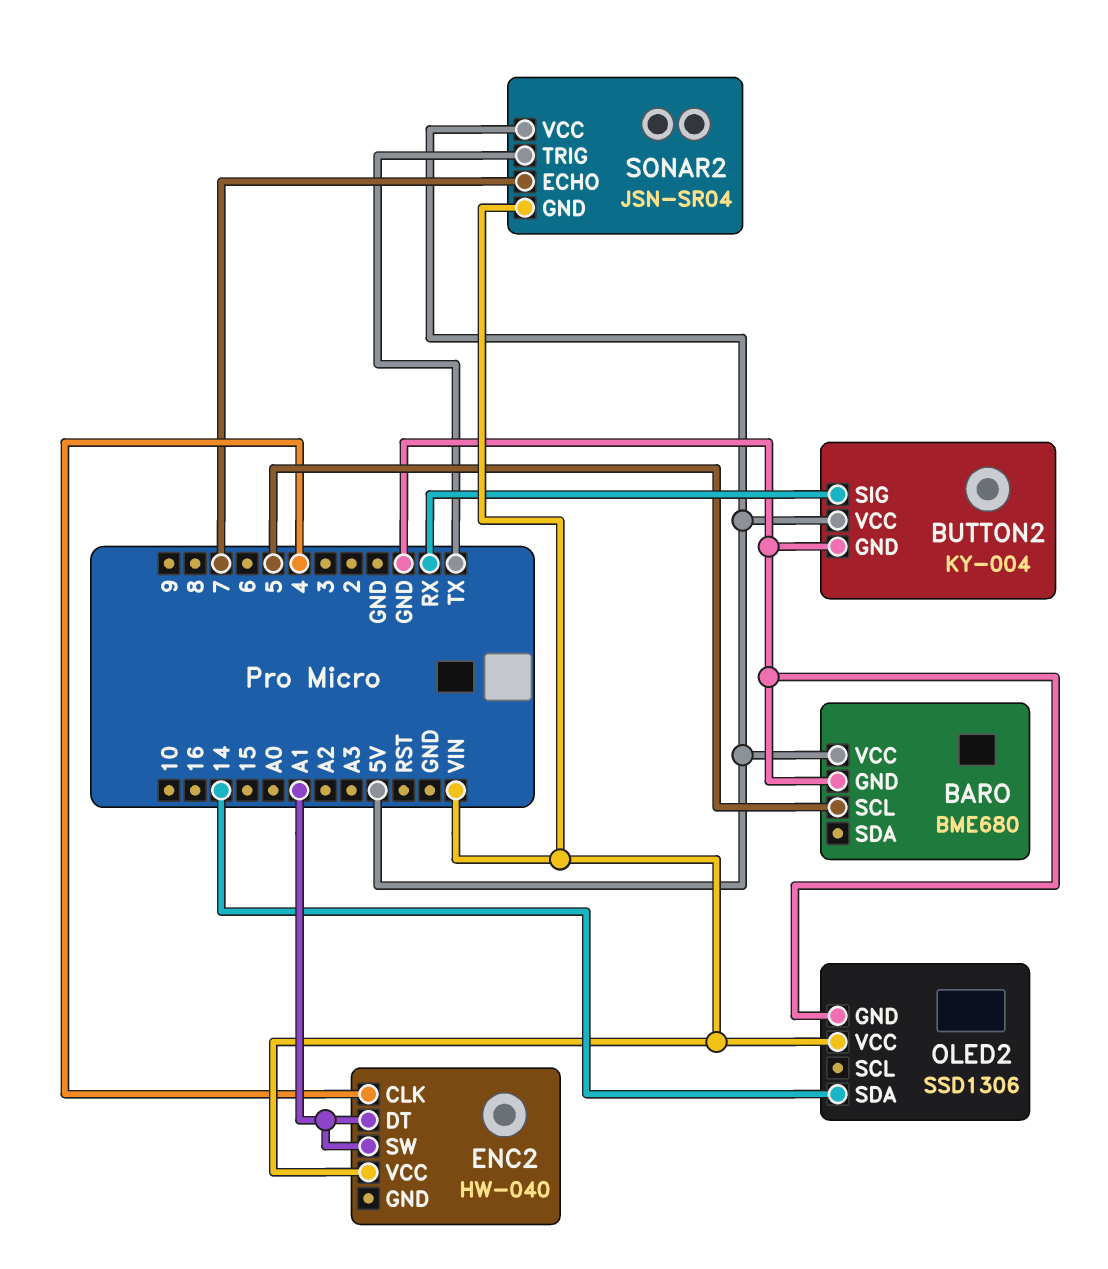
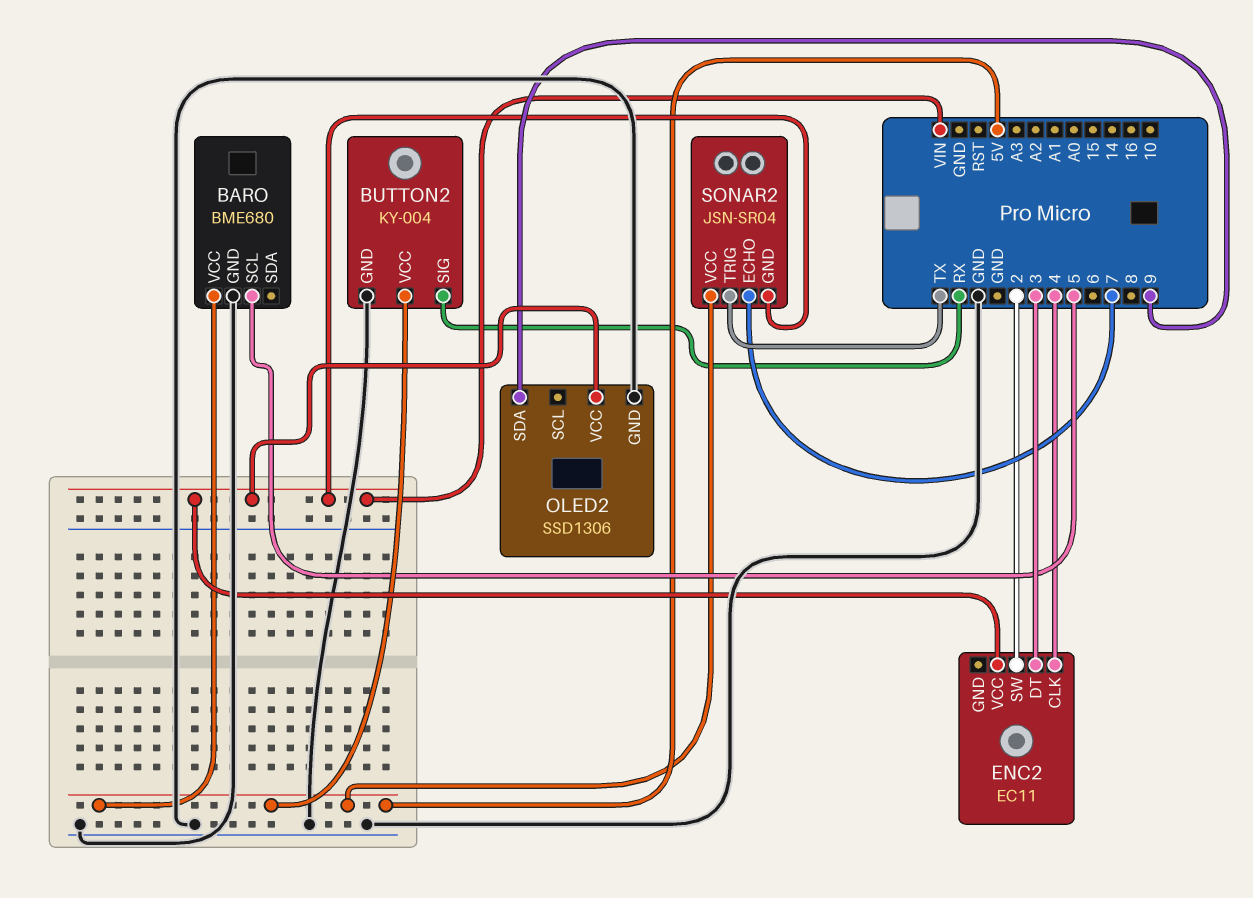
ENC2: HW-040 -> EC11
ENC2 pin DT: A1 -> 3
ENC2 pin SW: A1 -> 2
OLED2 pin SDA: 14 -> 9

